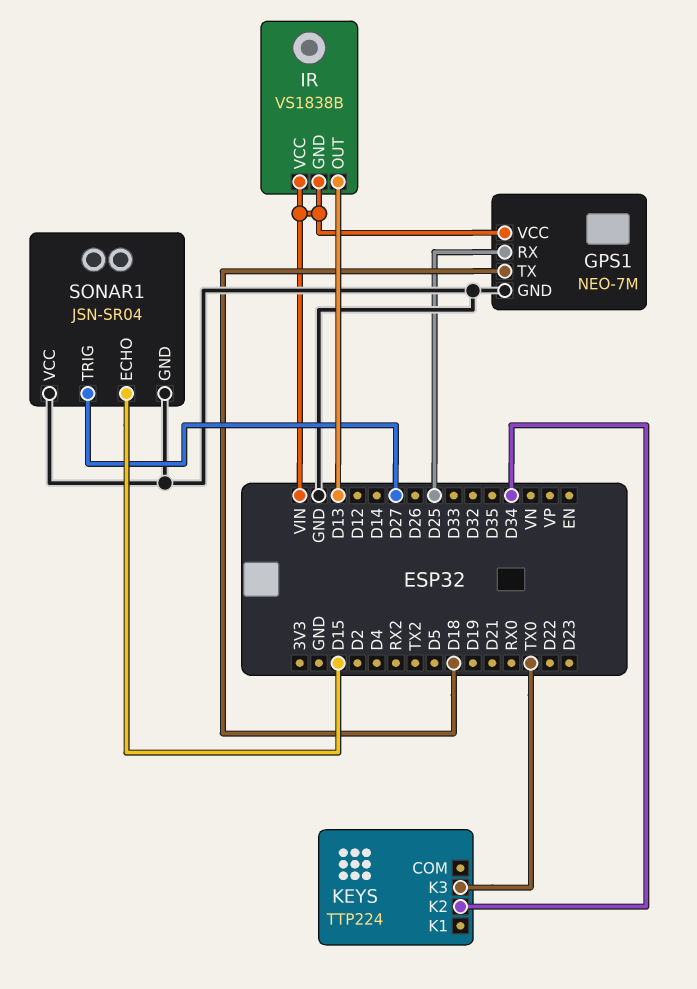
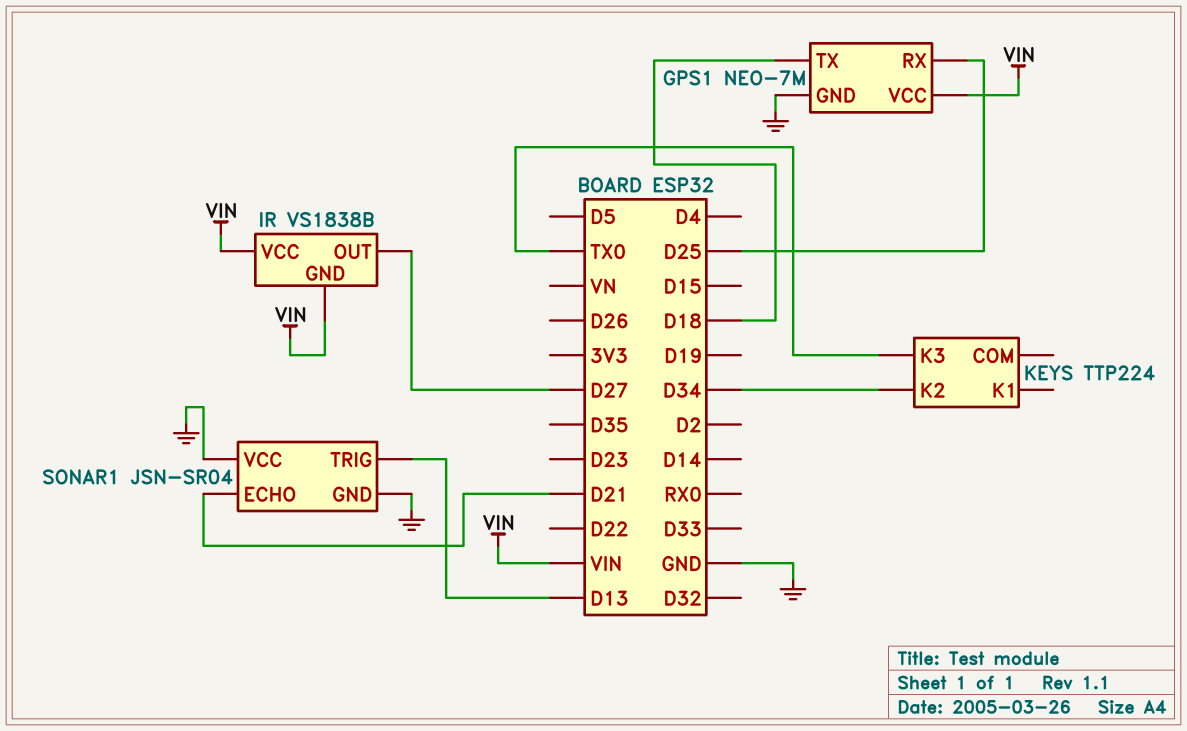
IR pin OUT: D13 -> D27
SONAR1 pin ECHO: D15 -> D21
SONAR1 pin TRIG: D27 -> D13

